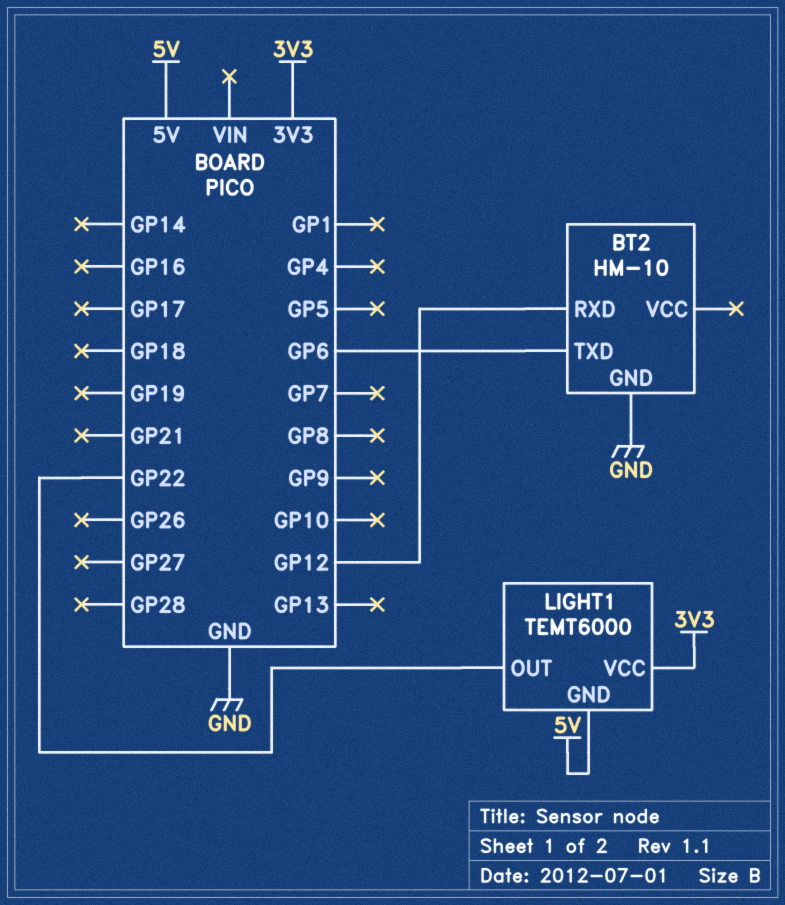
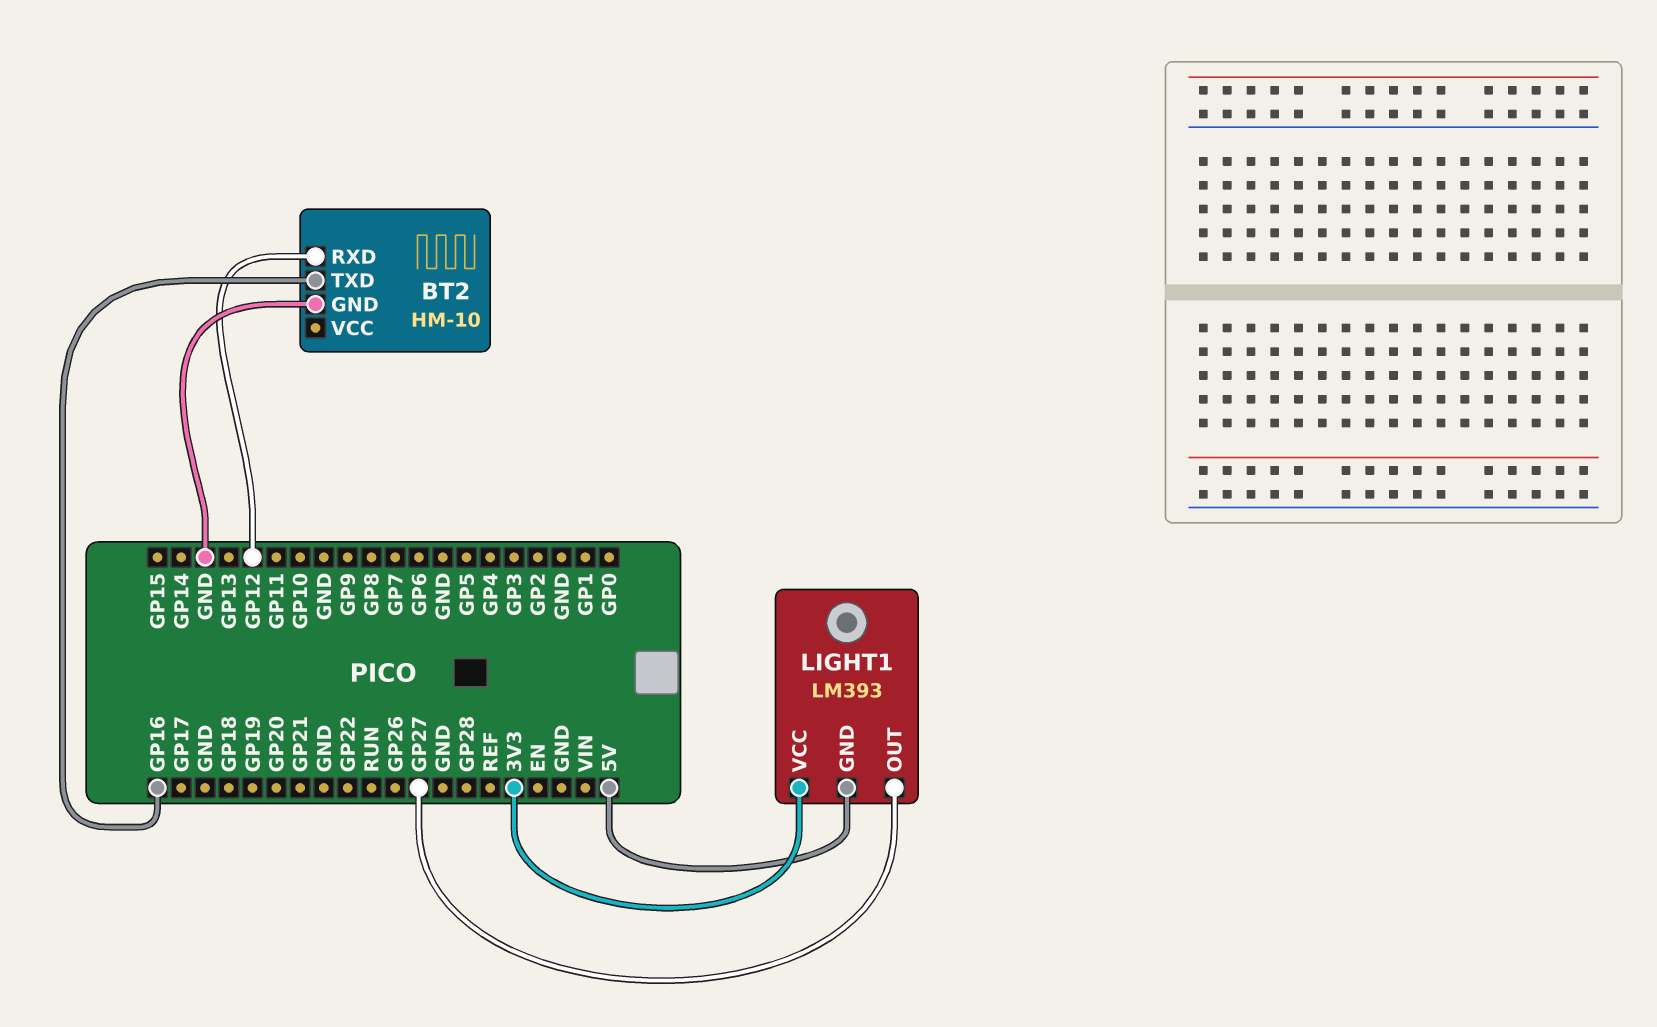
BT2 pin TXD: GP6 -> GP16
LIGHT1: TEMT6000 -> LM393
LIGHT1 pin OUT: GP22 -> GP27

